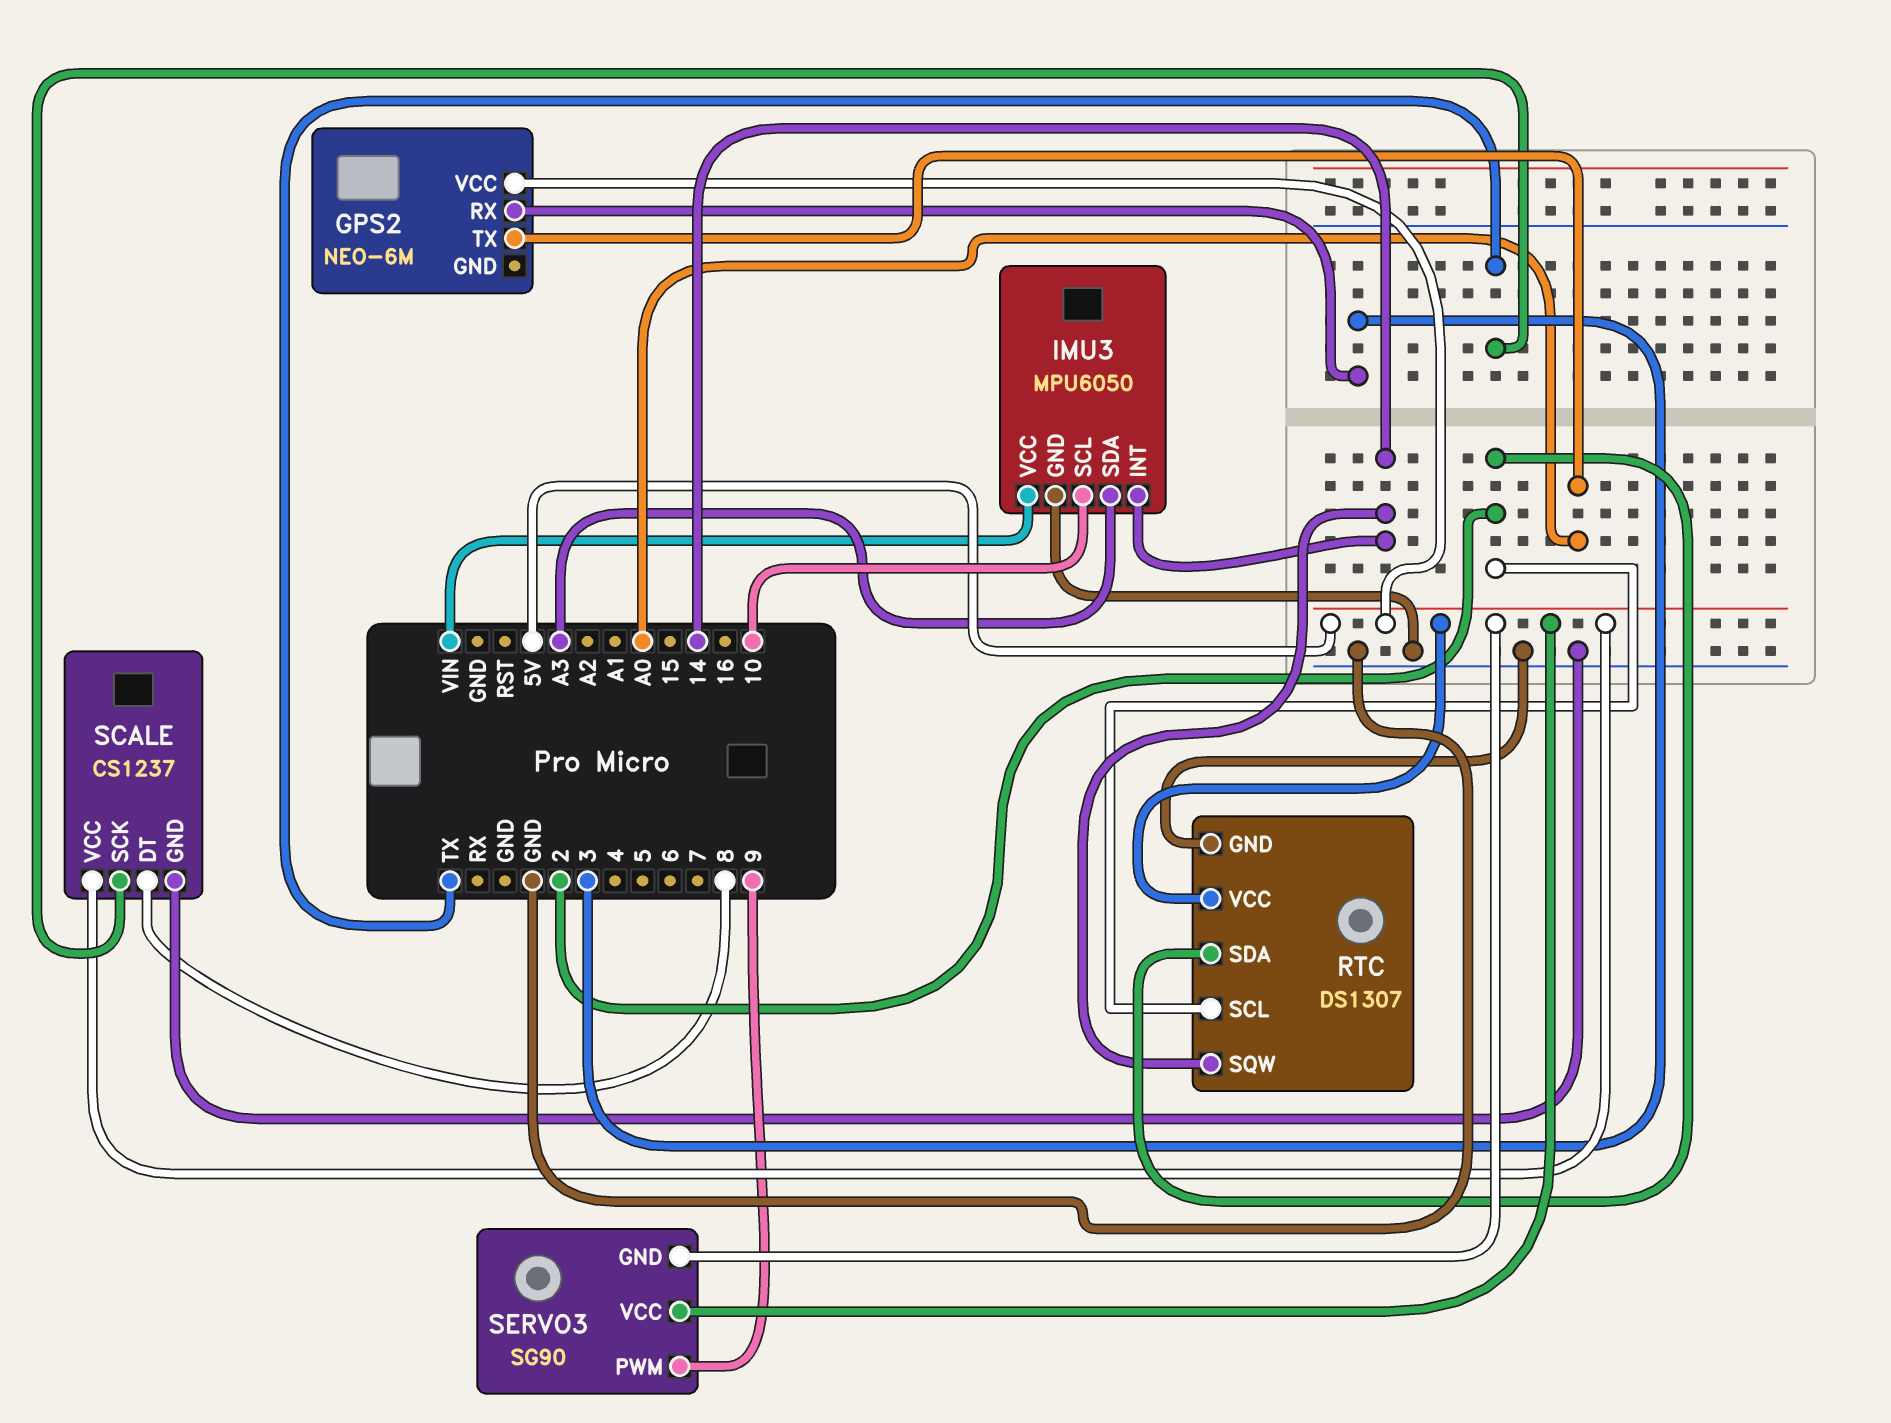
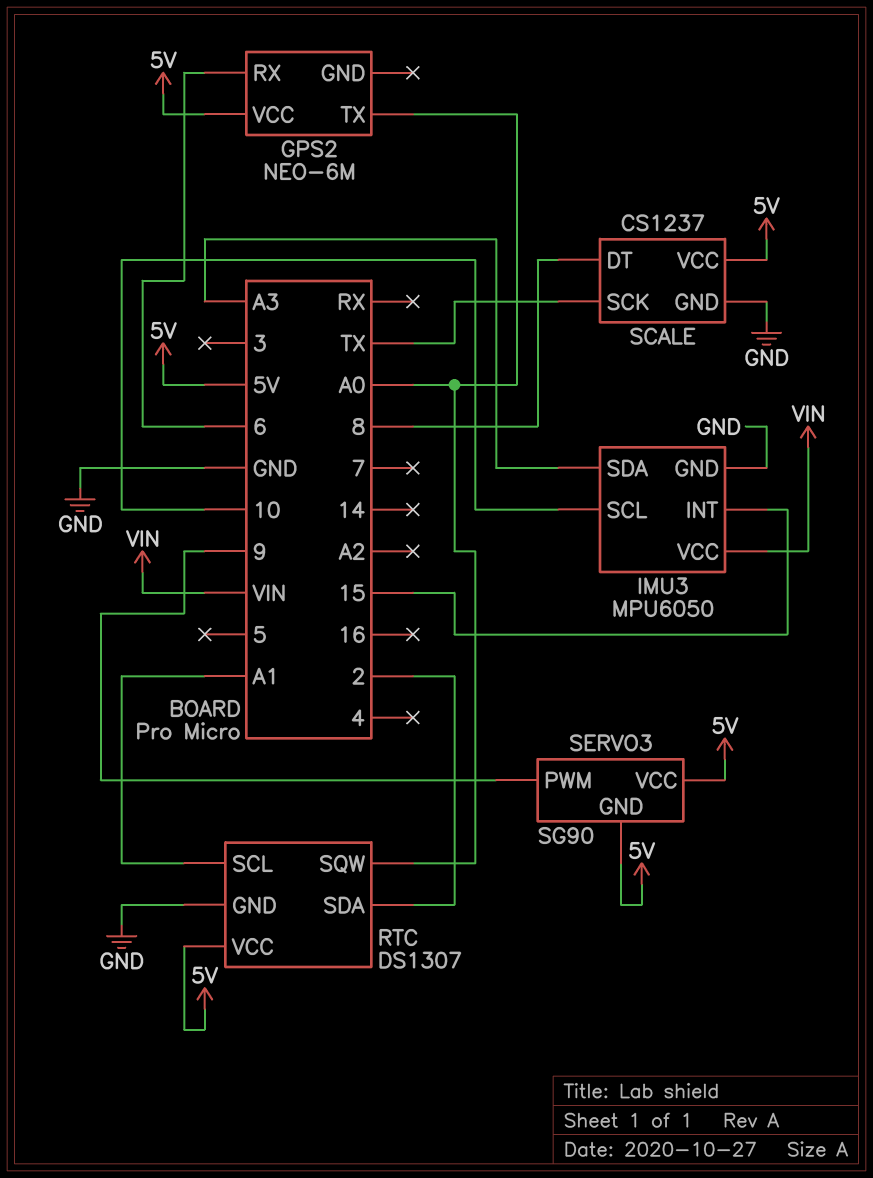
GPS2 pin RX: 3 -> 6
IMU3 pin INT: 14 -> 15
RTC pin SCL: 2 -> A1
RTC pin SQW: 14 -> A0

